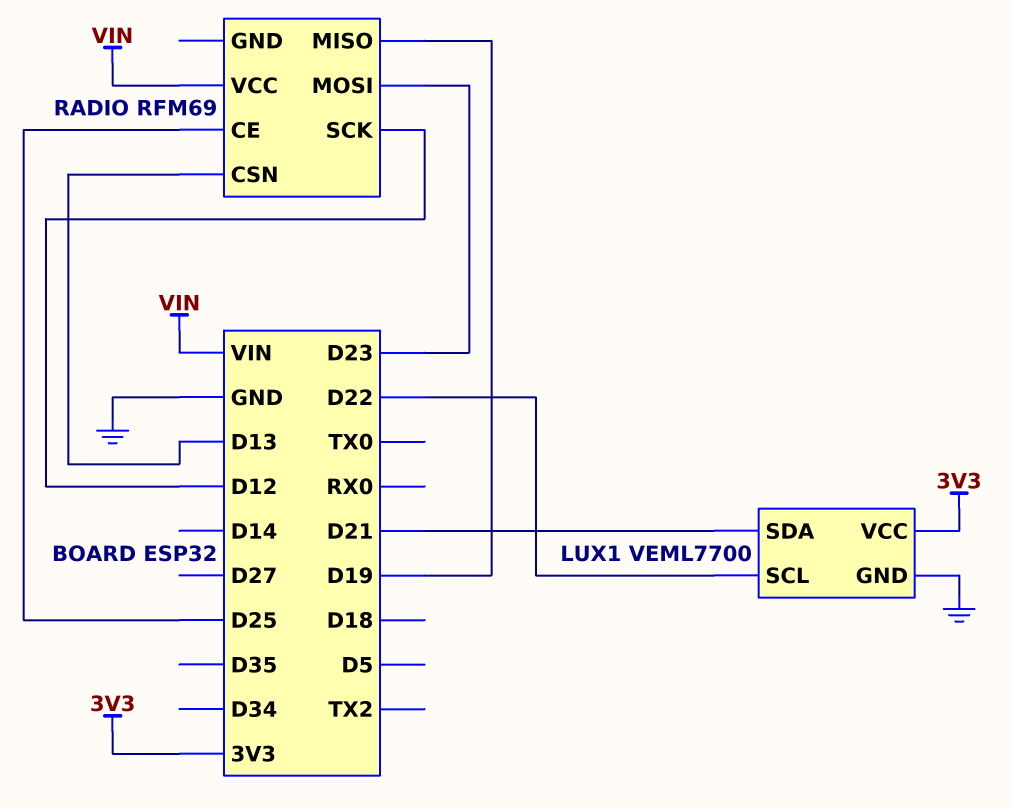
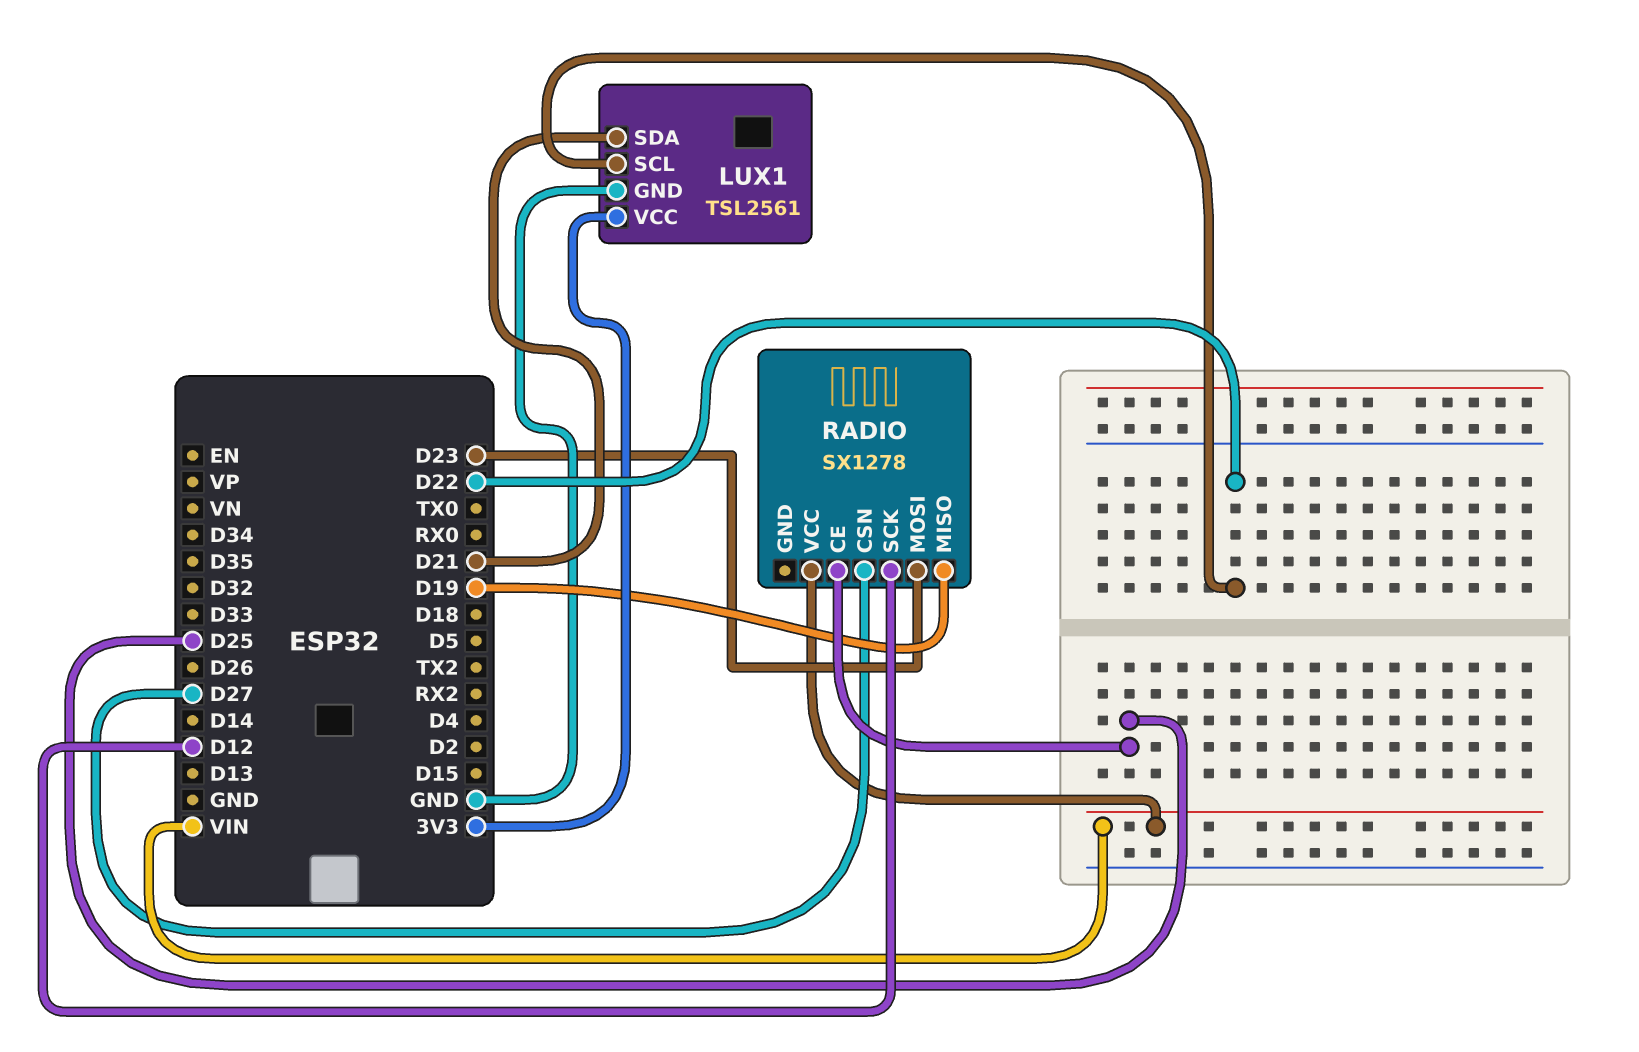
LUX1: VEML7700 -> TSL2561
RADIO: RFM69 -> SX1278
RADIO pin CSN: D13 -> D27

